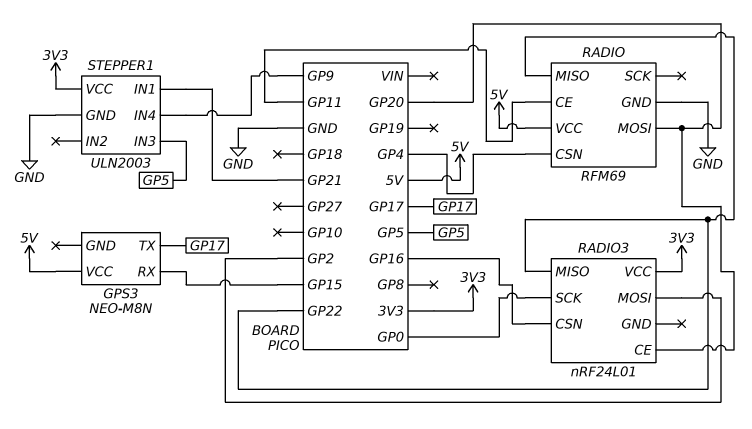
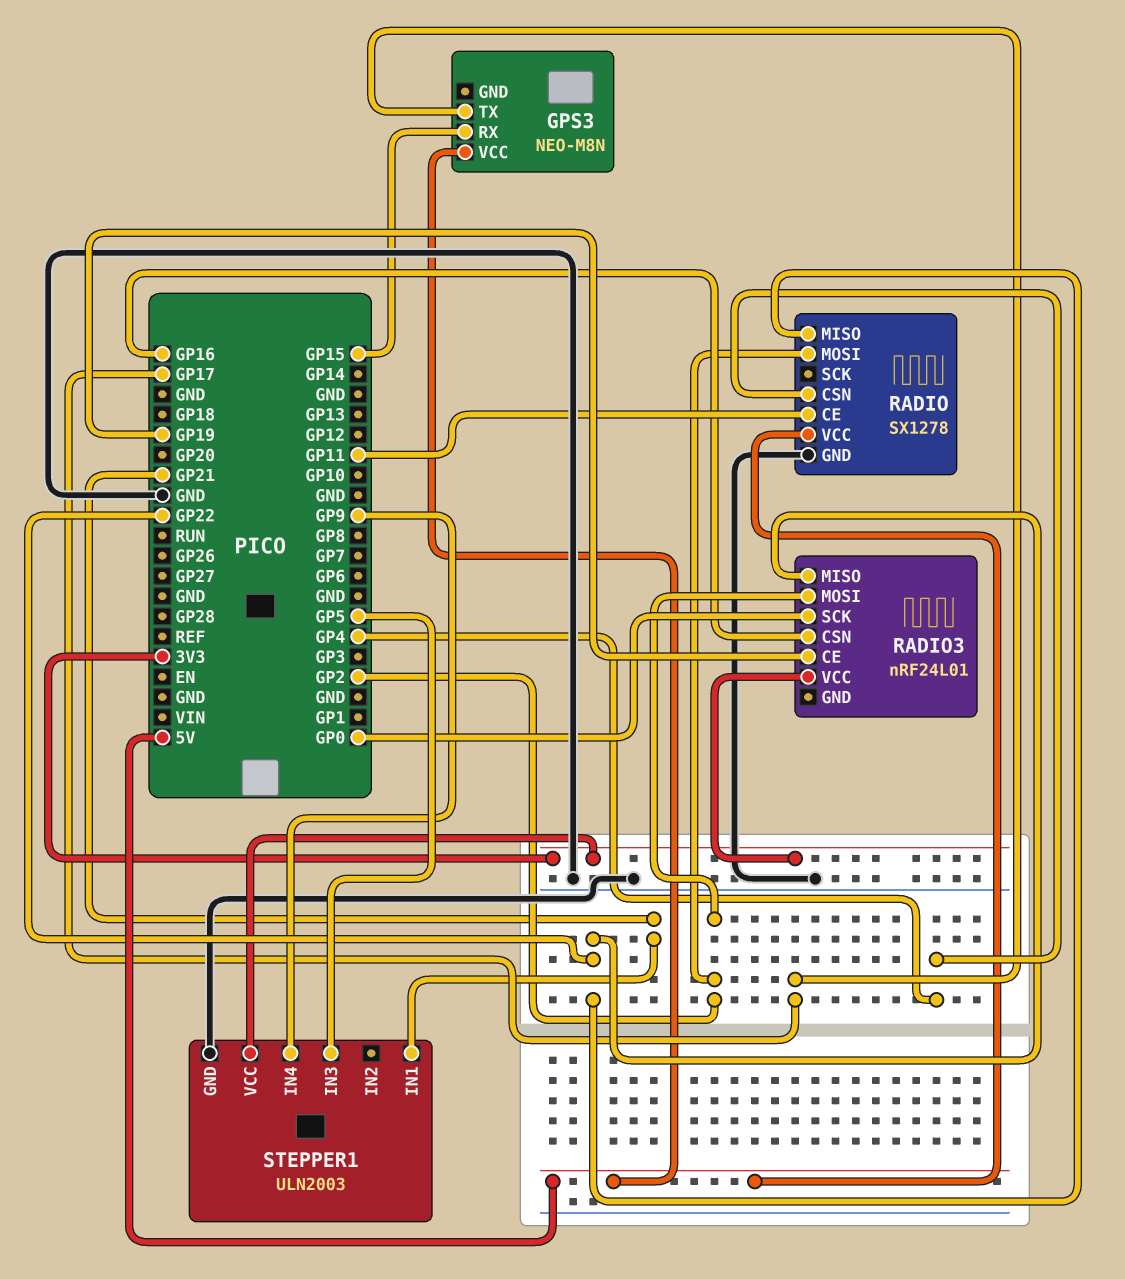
RADIO: RFM69 -> SX1278
RADIO pin MOSI: GP20 -> GP2
RADIO3 pin CE: GP20 -> GP19

